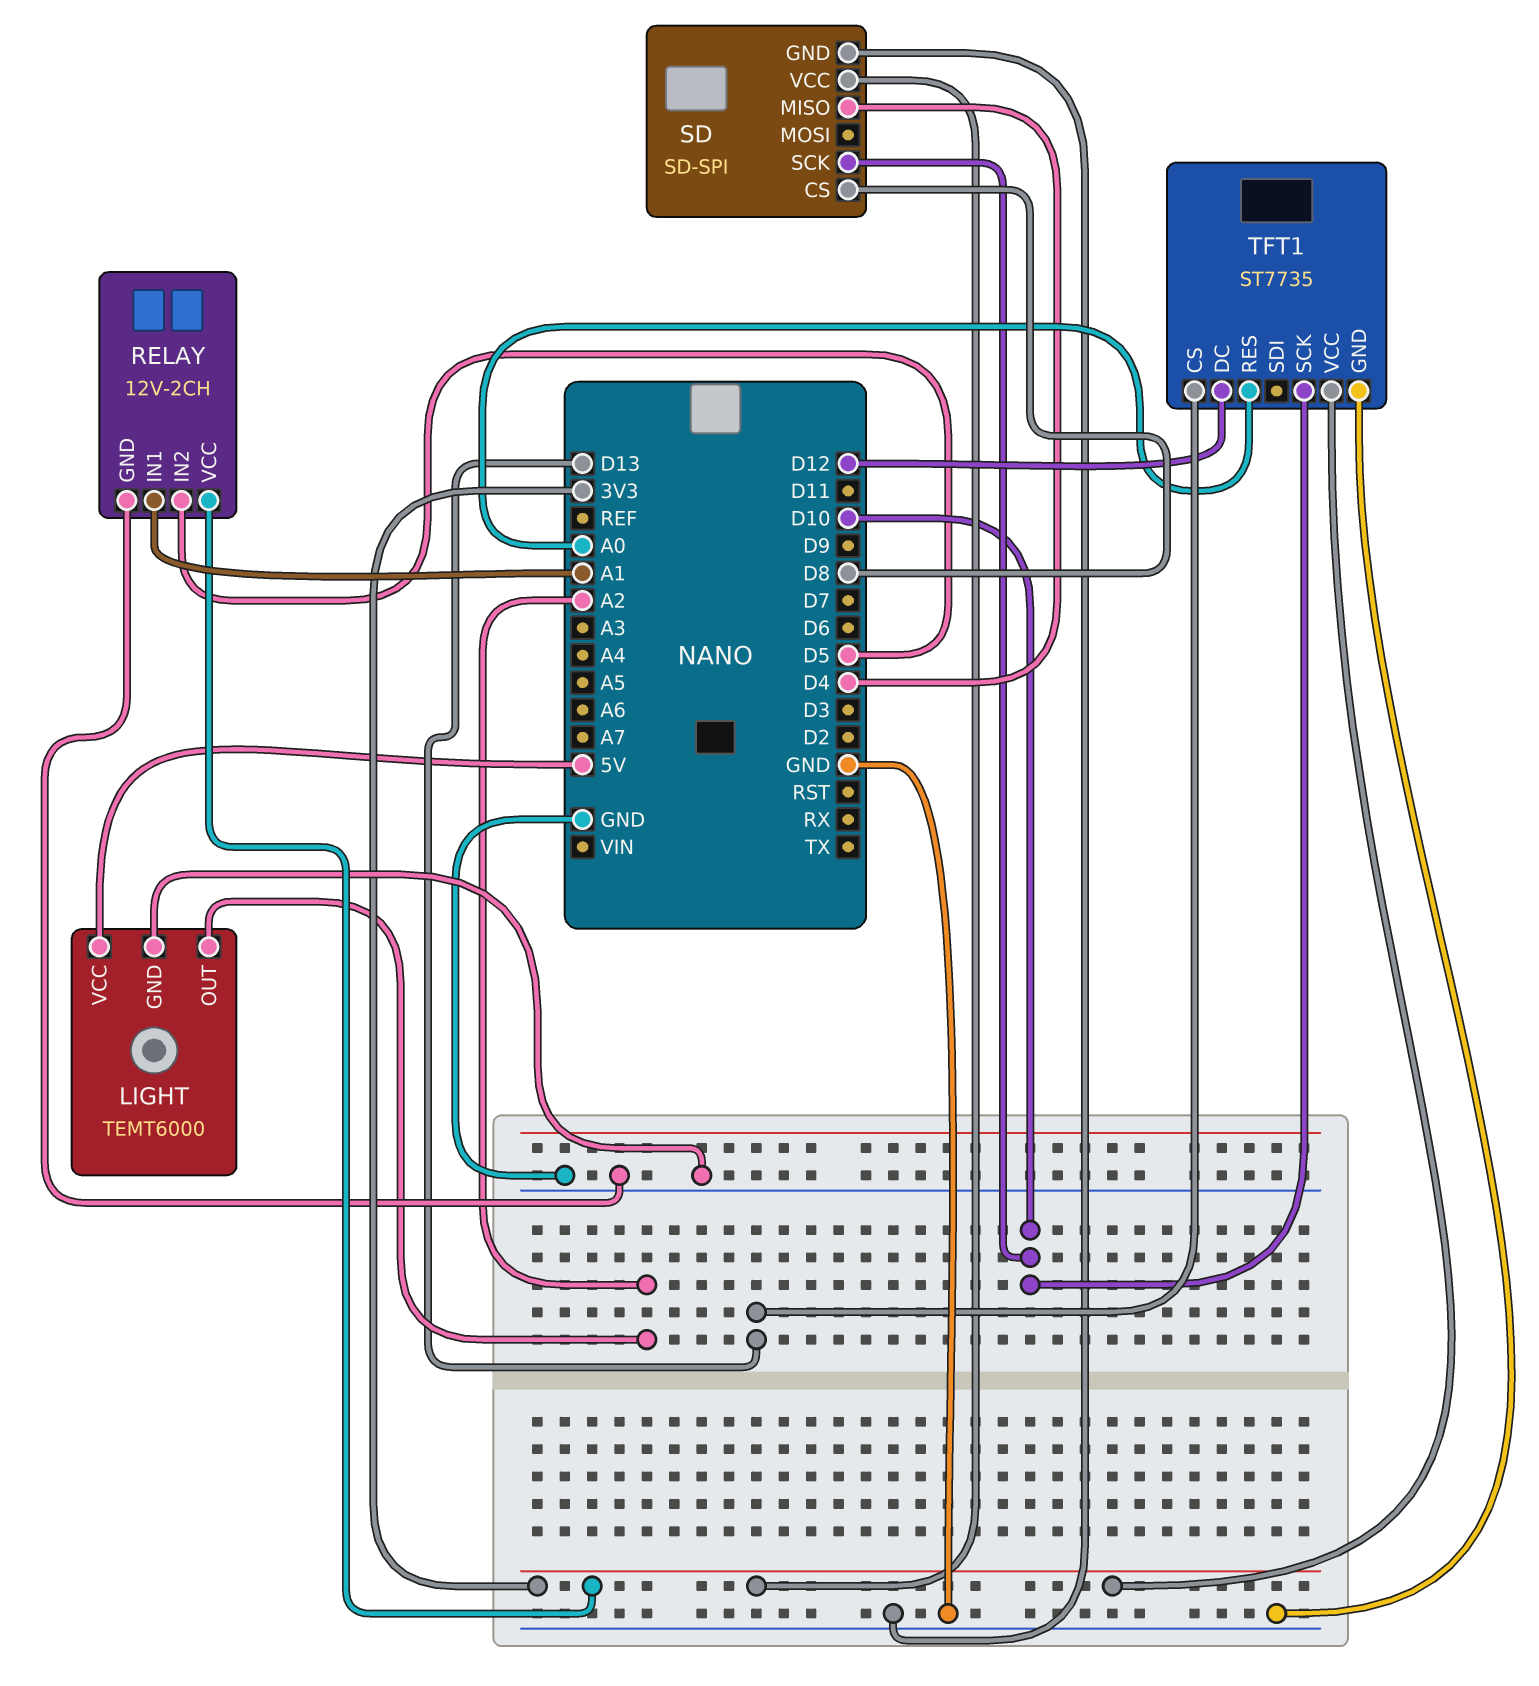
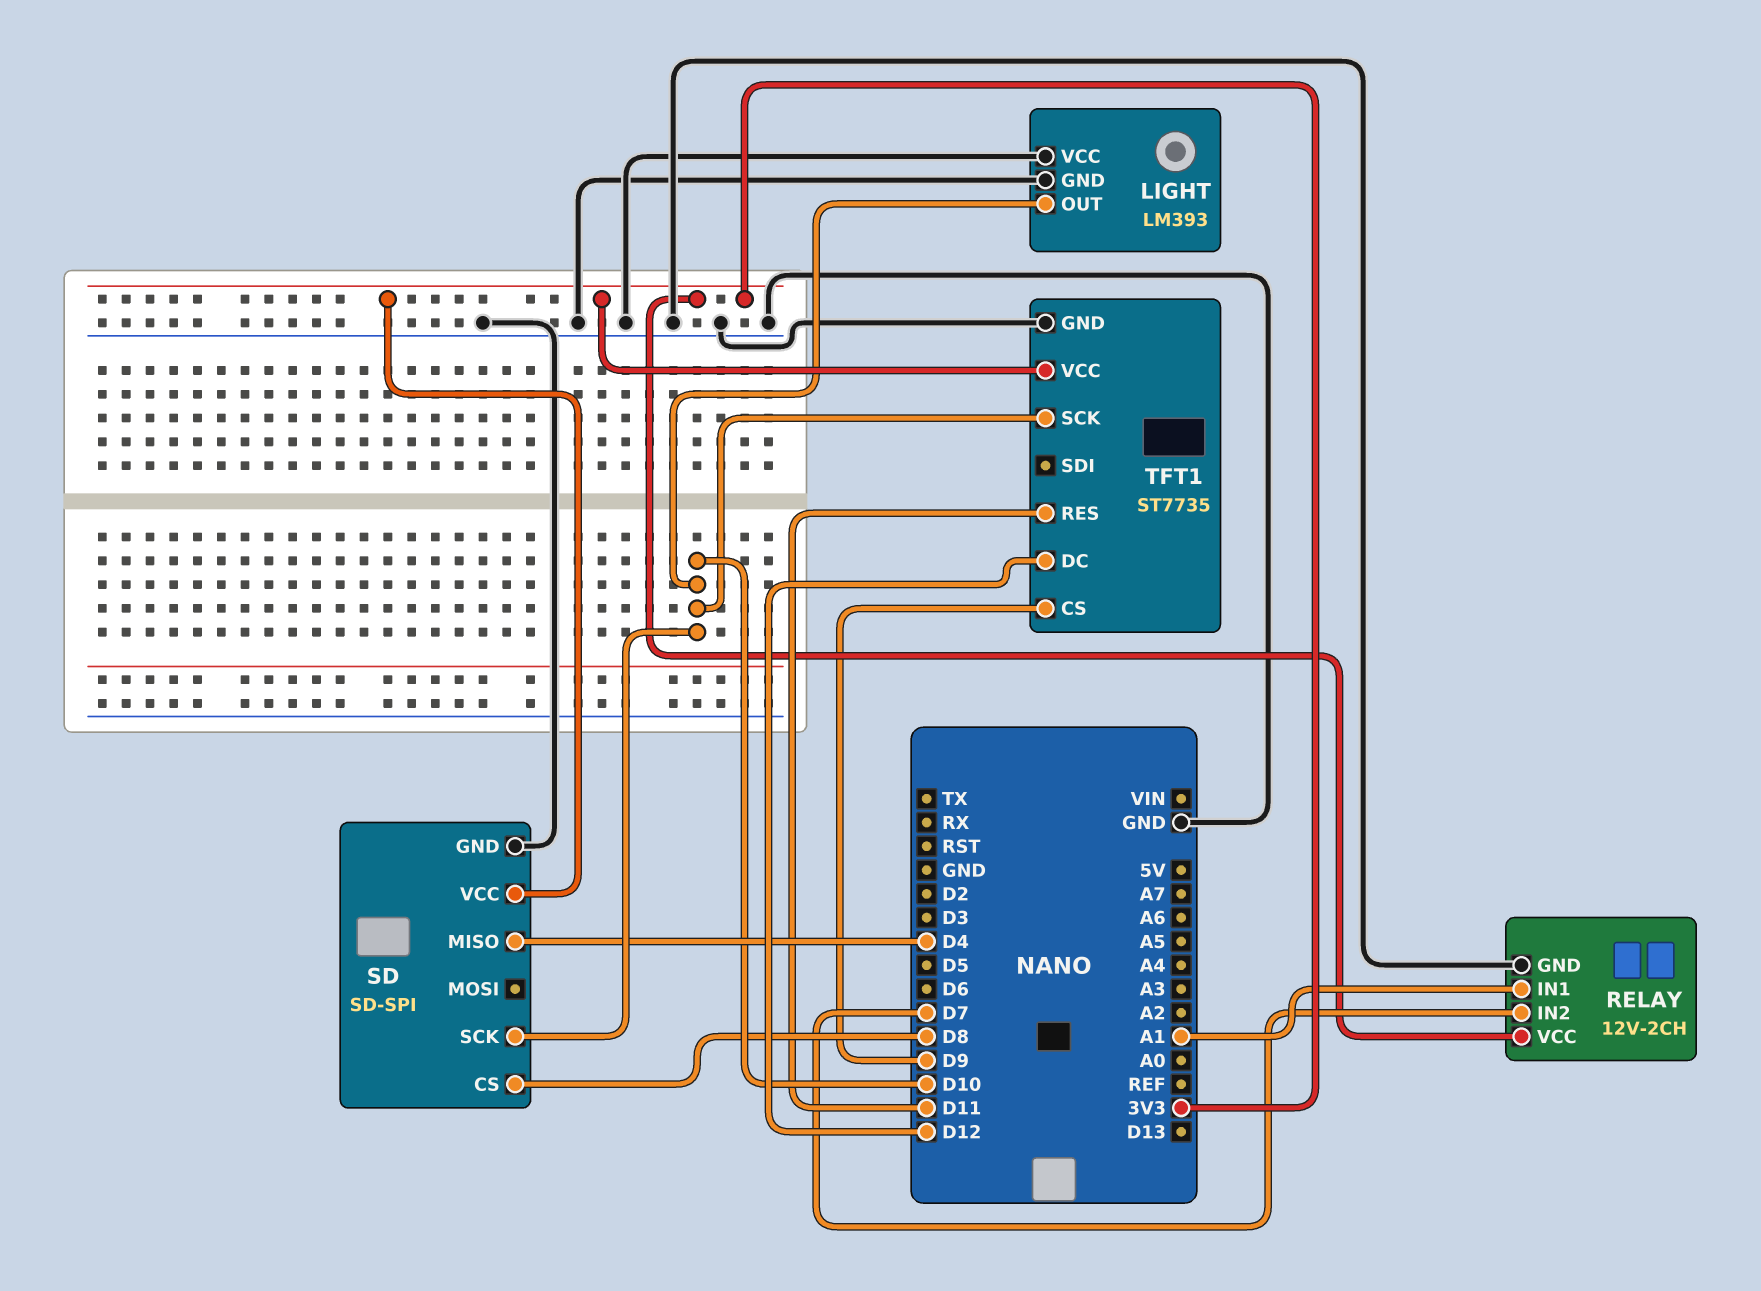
LIGHT: TEMT6000 -> LM393
LIGHT pin OUT: A2 -> D10
LIGHT pin VCC: 5V -> GND
RELAY pin IN2: D5 -> D7
TFT1 pin CS: D13 -> D9
TFT1 pin RES: A0 -> D11

